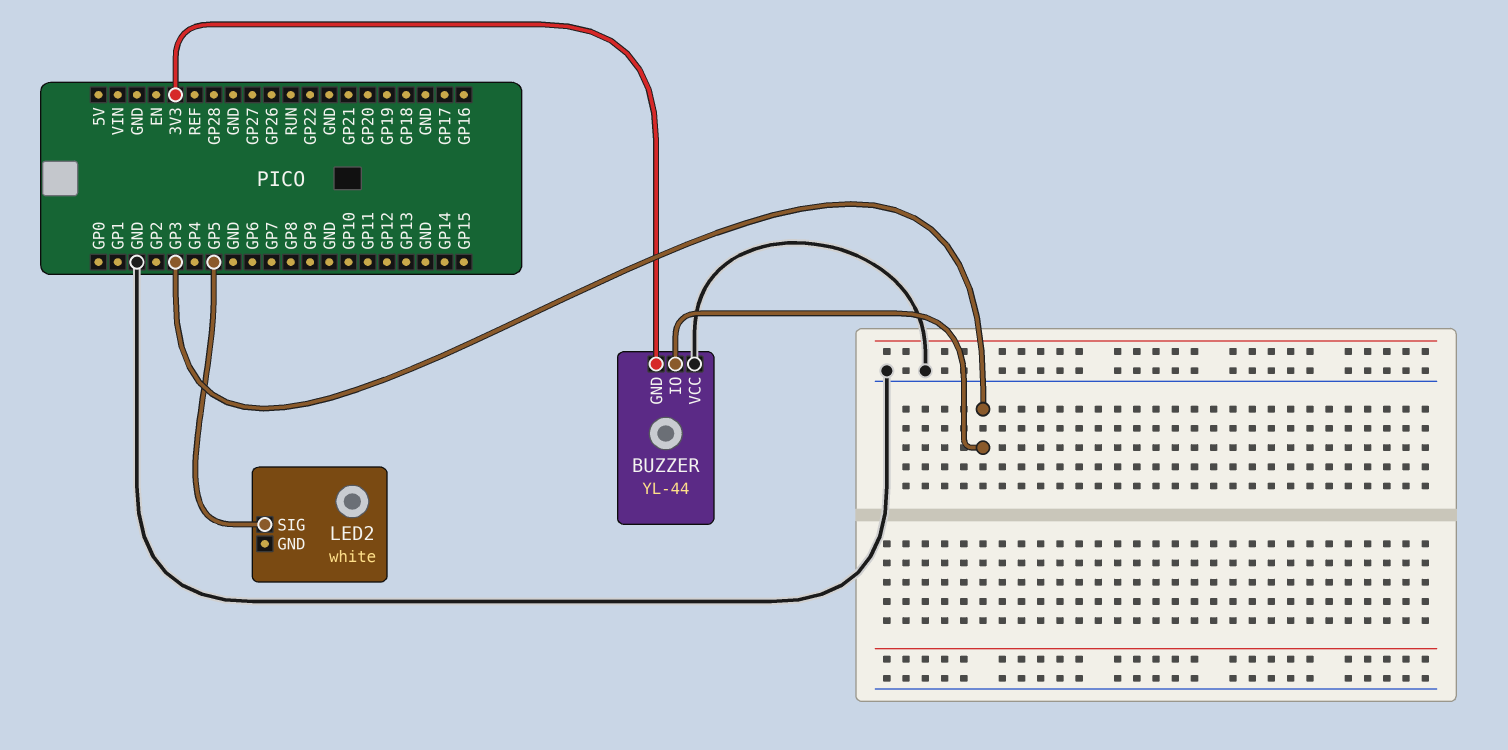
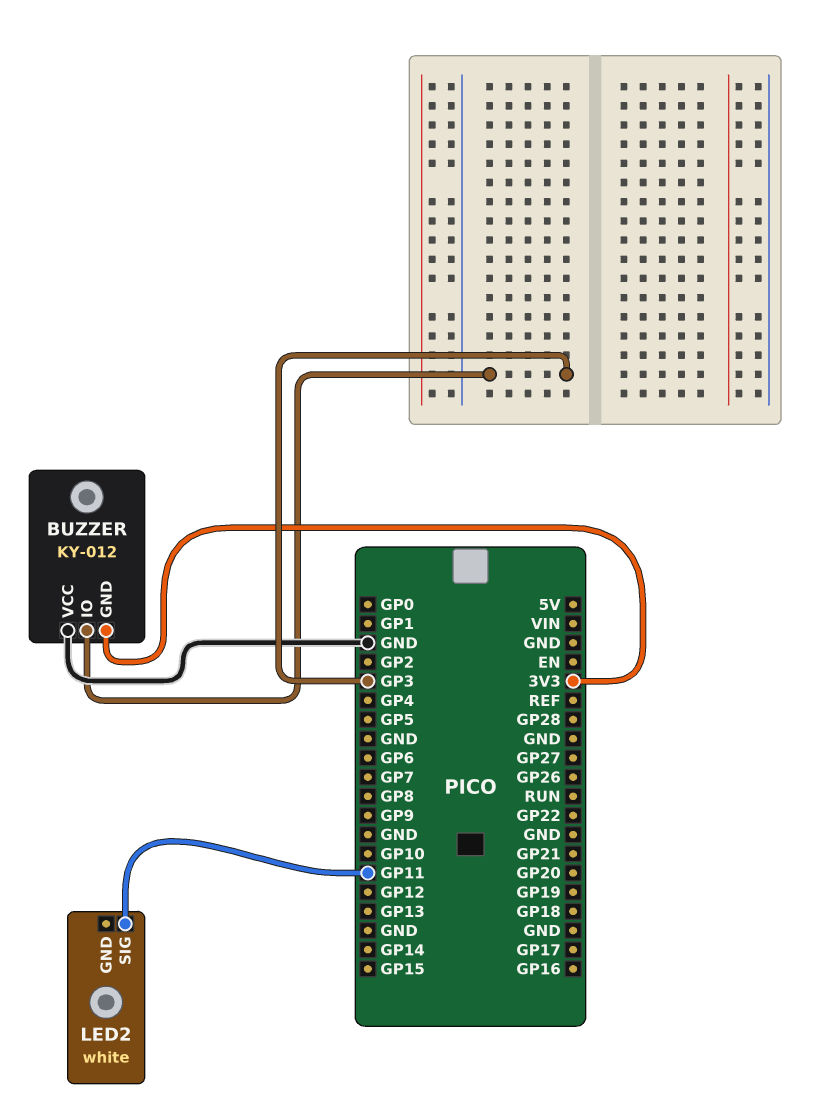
BUZZER: YL-44 -> KY-012
LED2 pin SIG: GP5 -> GP11

